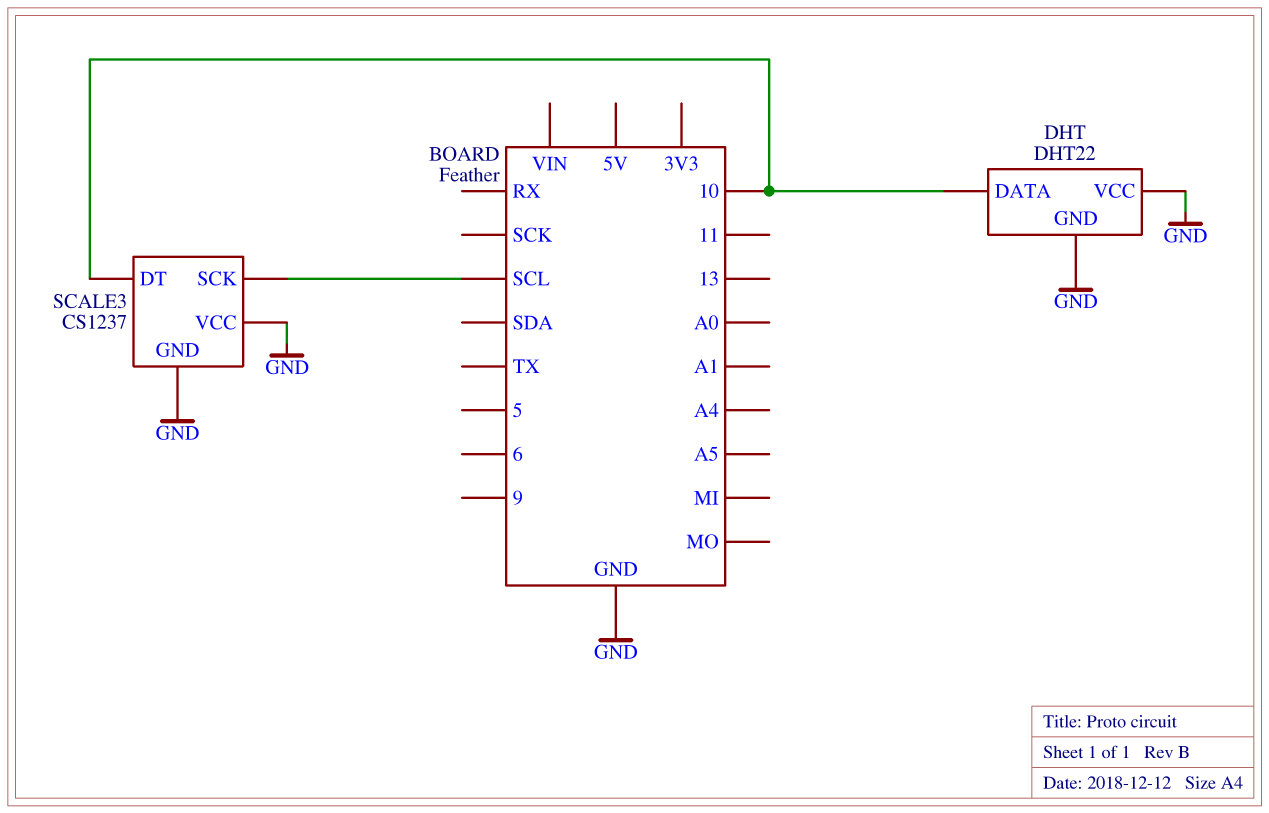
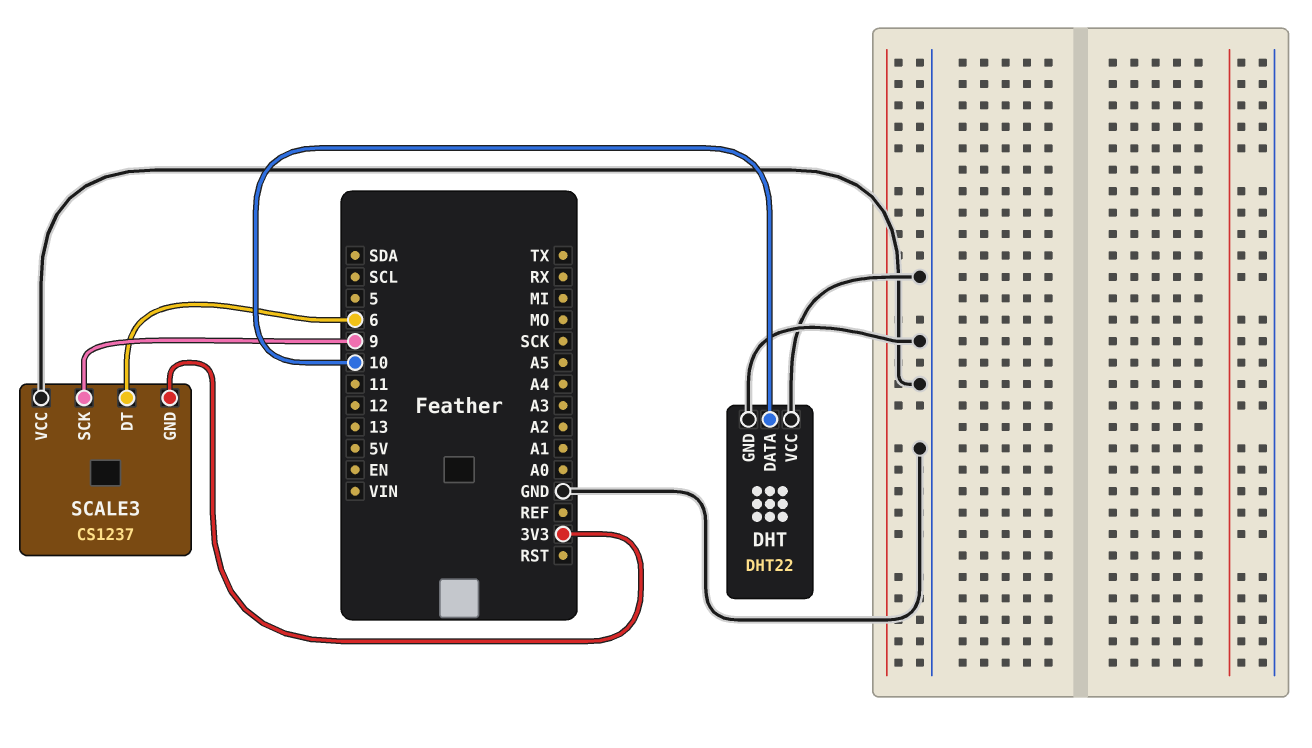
SCALE3 pin DT: 10 -> 6
SCALE3 pin GND: GND -> 3V3
SCALE3 pin SCK: SCL -> 9

